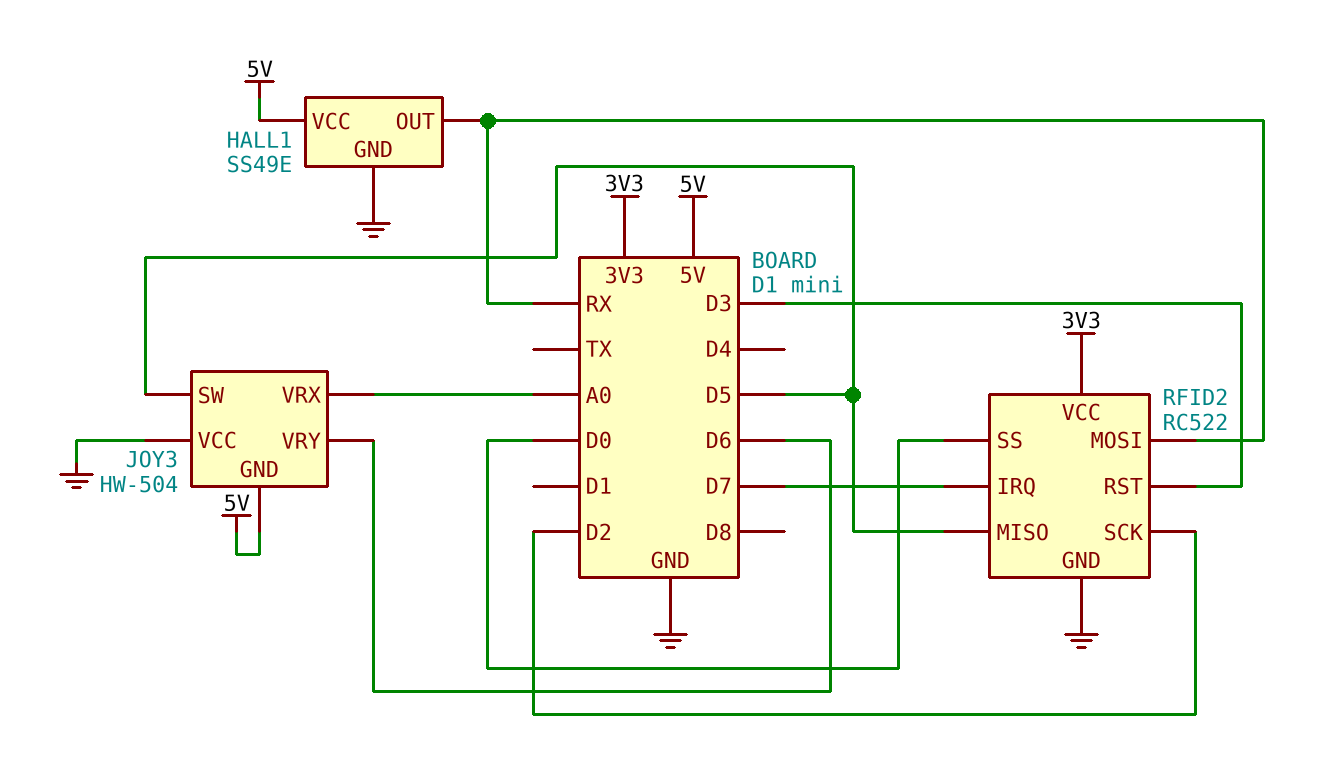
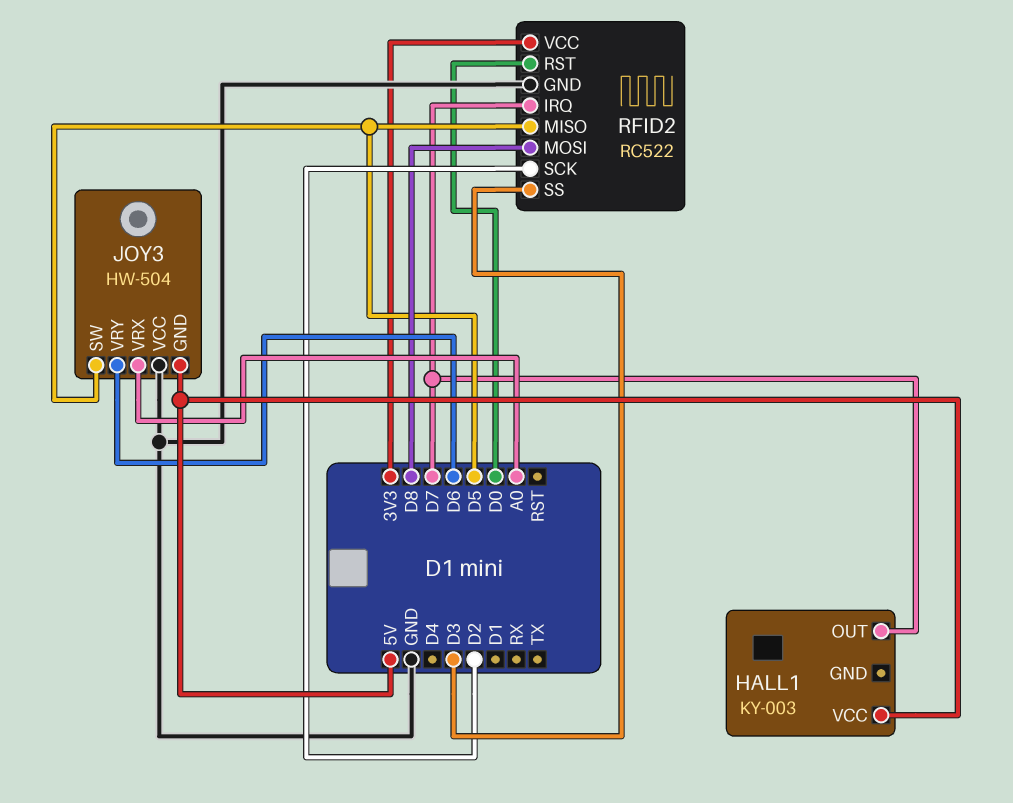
HALL1: SS49E -> KY-003
HALL1 pin GND: GND -> none
HALL1 pin OUT: RX -> D7
RFID2 pin MOSI: RX -> D8
RFID2 pin RST: D3 -> D0
RFID2 pin SS: D0 -> D3

